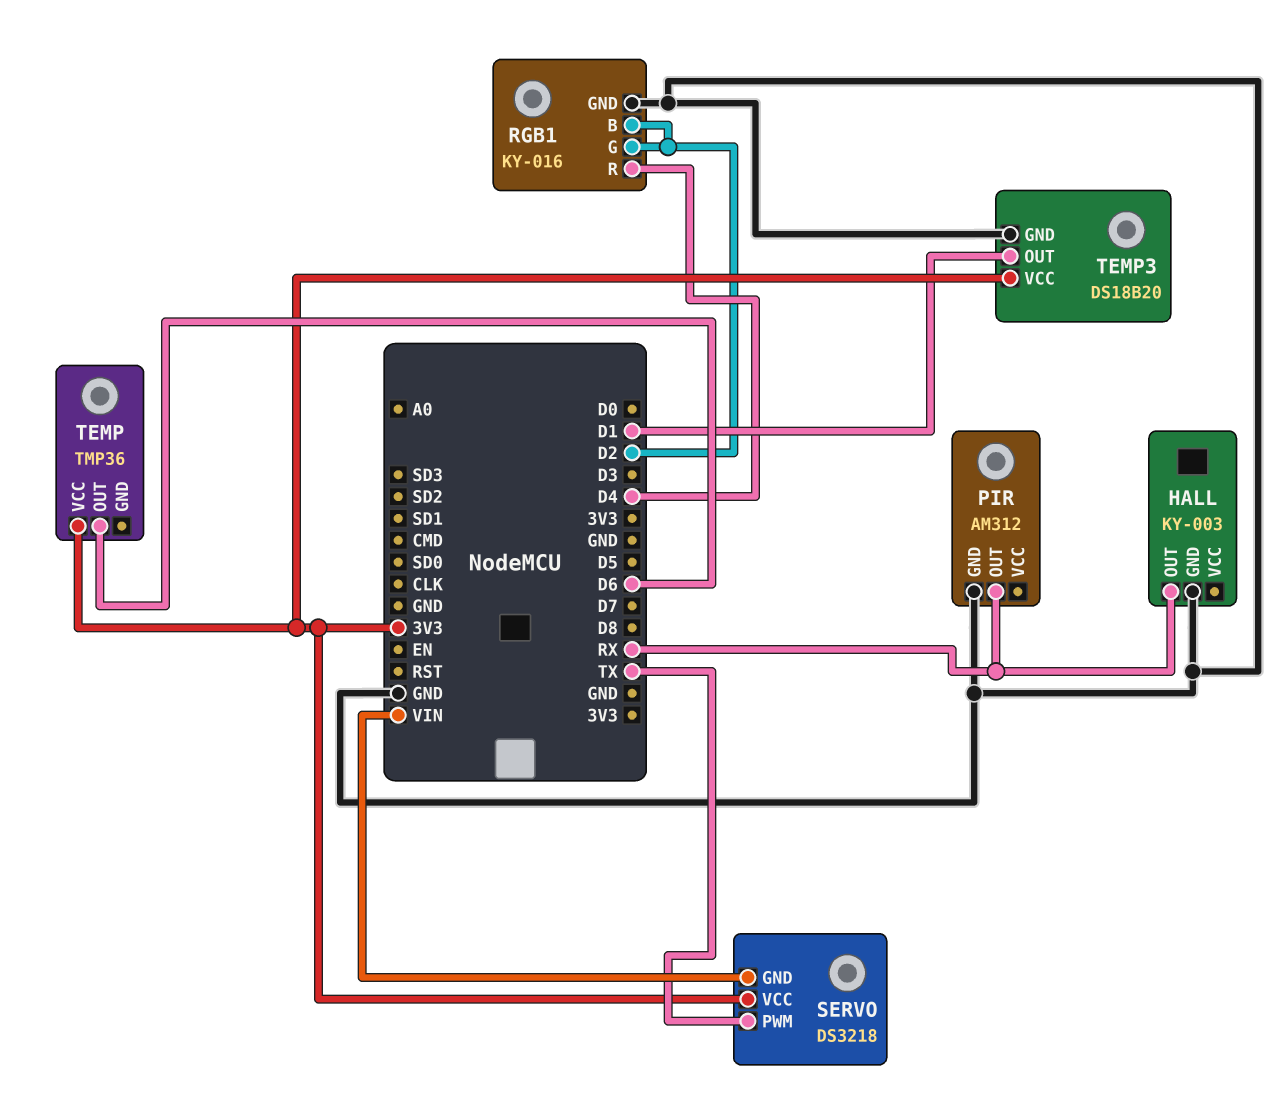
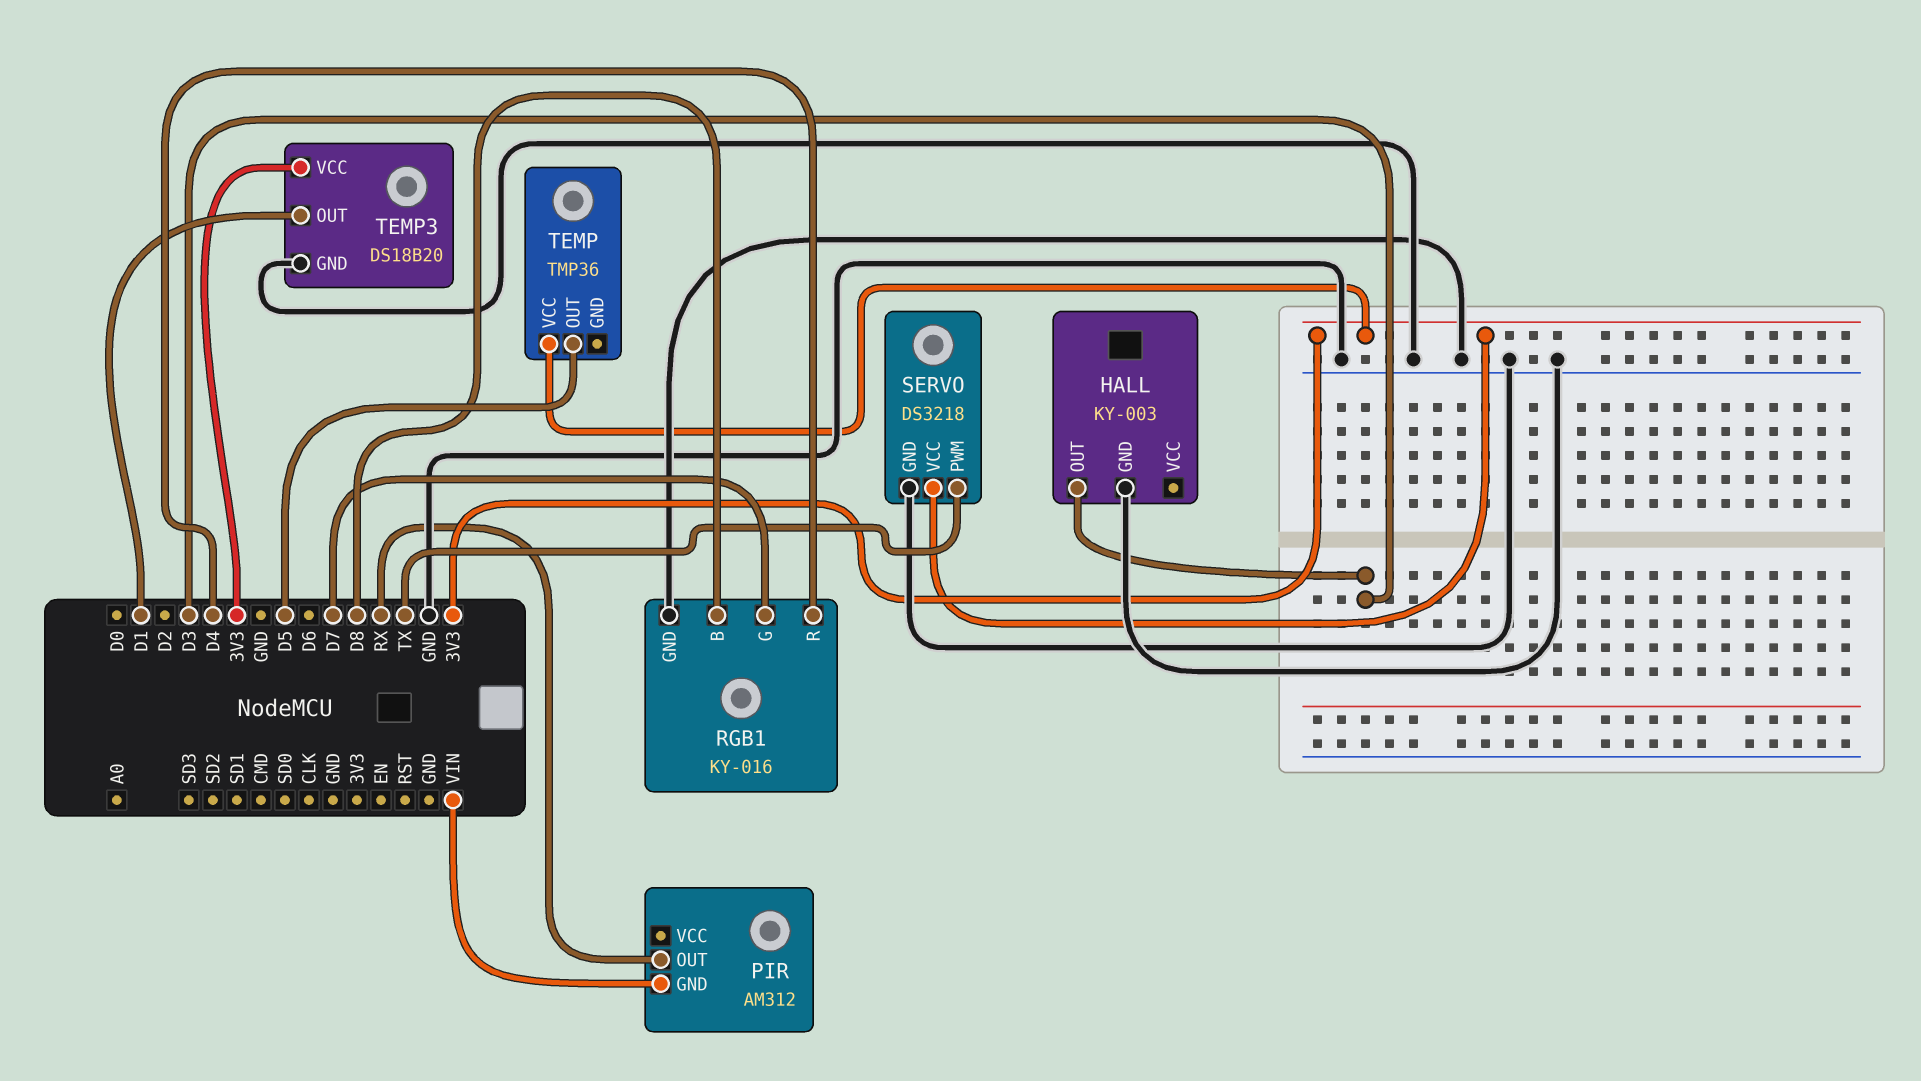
HALL pin OUT: RX -> D3
PIR pin GND: GND -> VIN
RGB1 pin B: D2 -> D8
RGB1 pin G: D2 -> D7
SERVO pin GND: VIN -> GND
TEMP pin OUT: D6 -> D5

